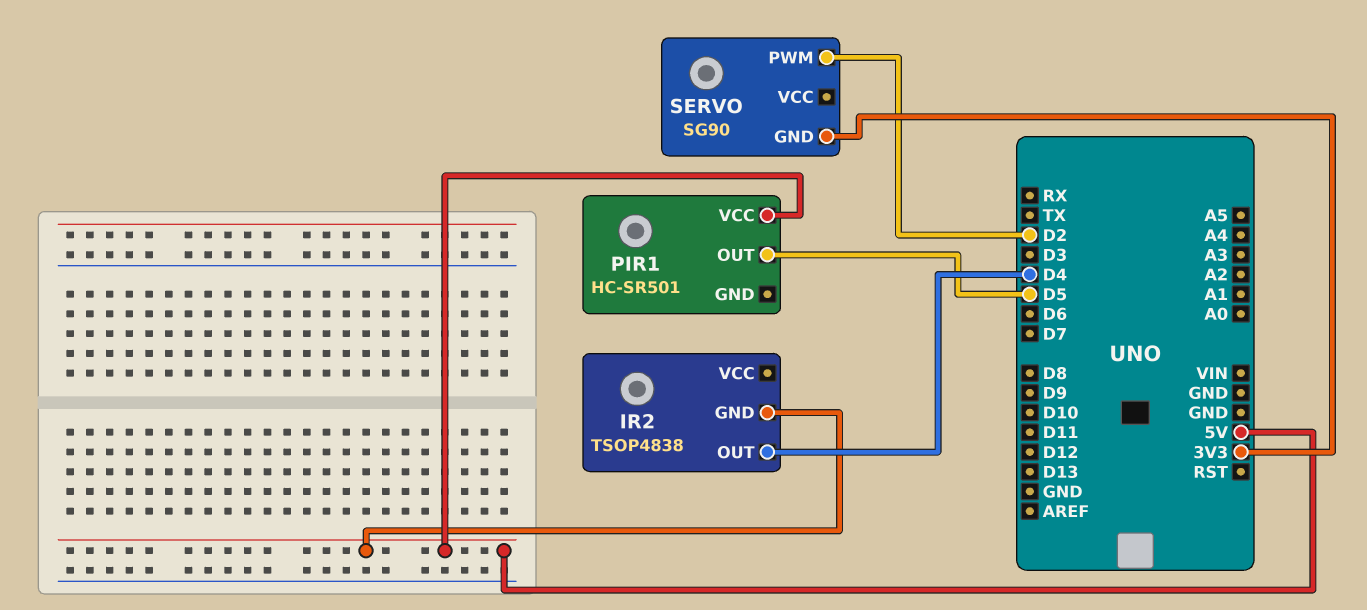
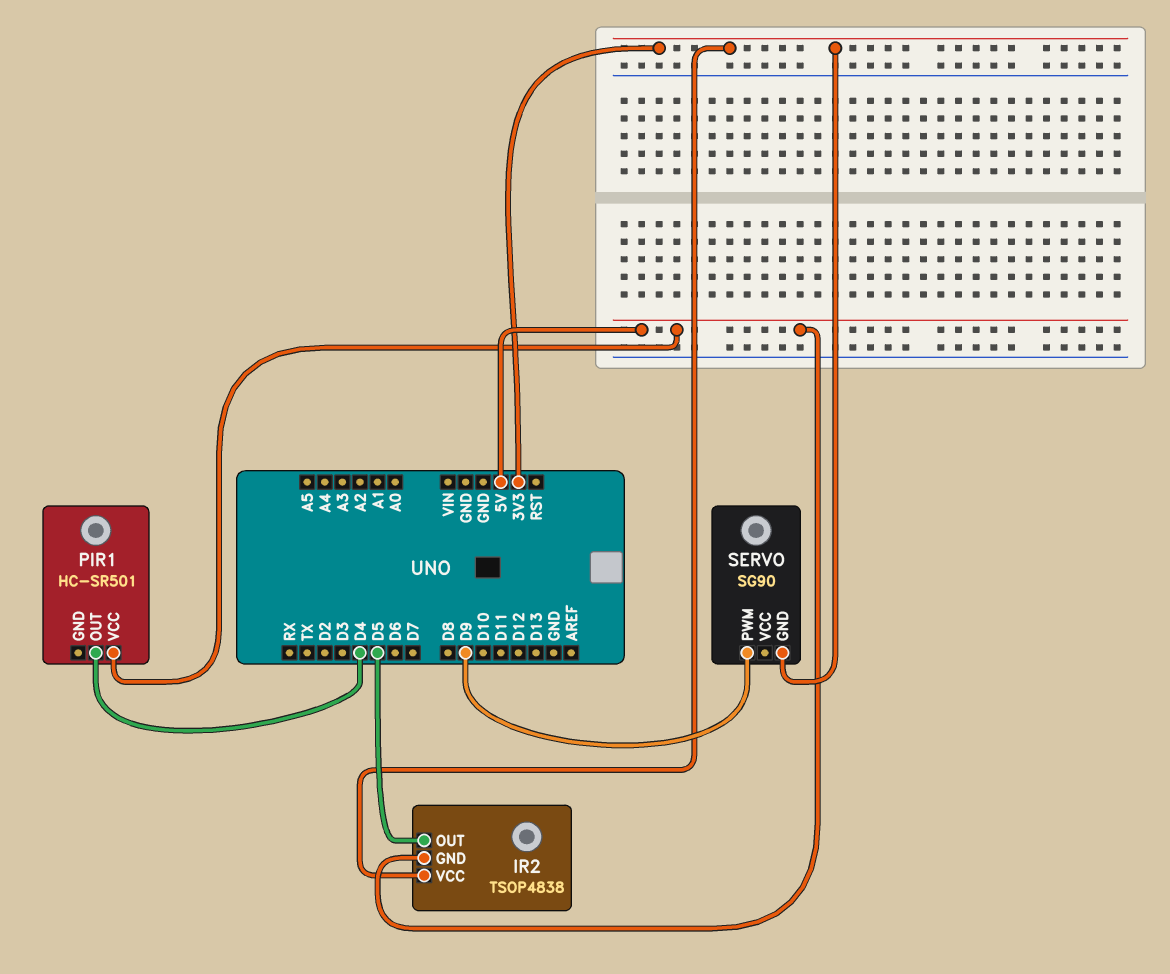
IR2 pin OUT: D4 -> D5
IR2 pin VCC: none -> 3V3
PIR1 pin OUT: D5 -> D4
SERVO pin PWM: D2 -> D9

